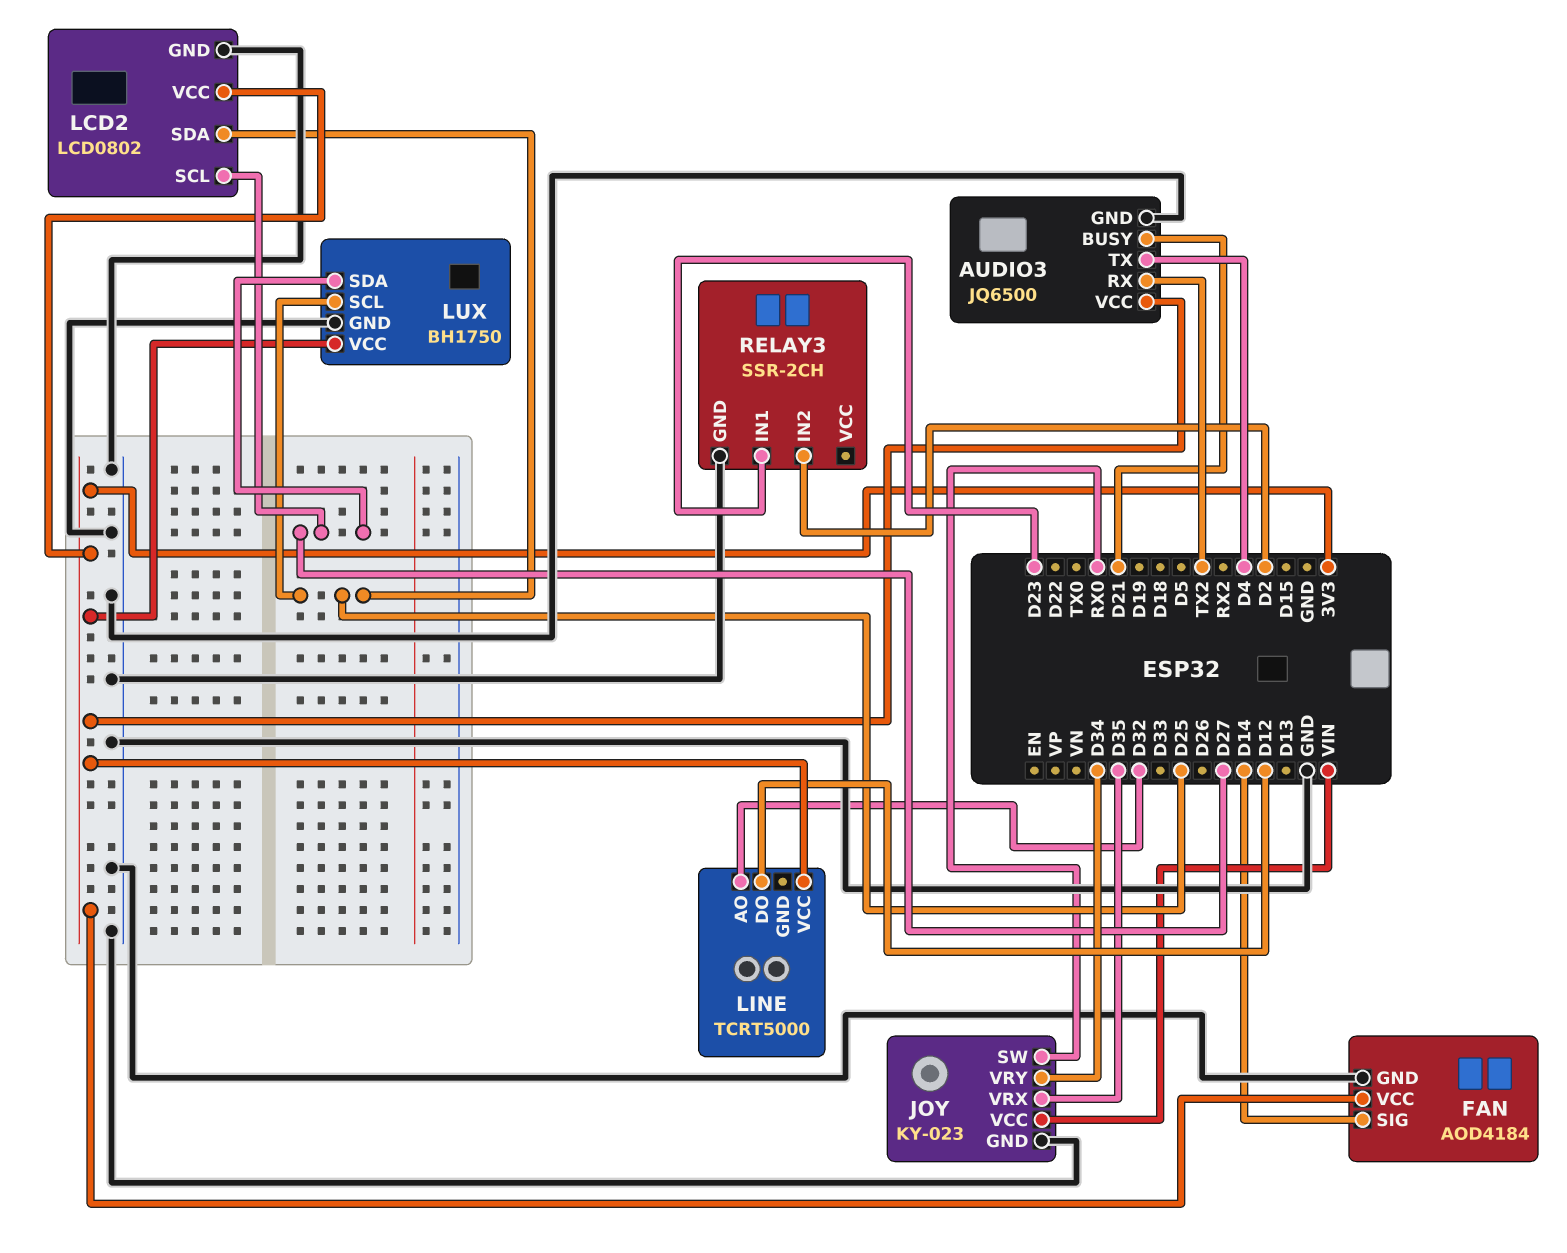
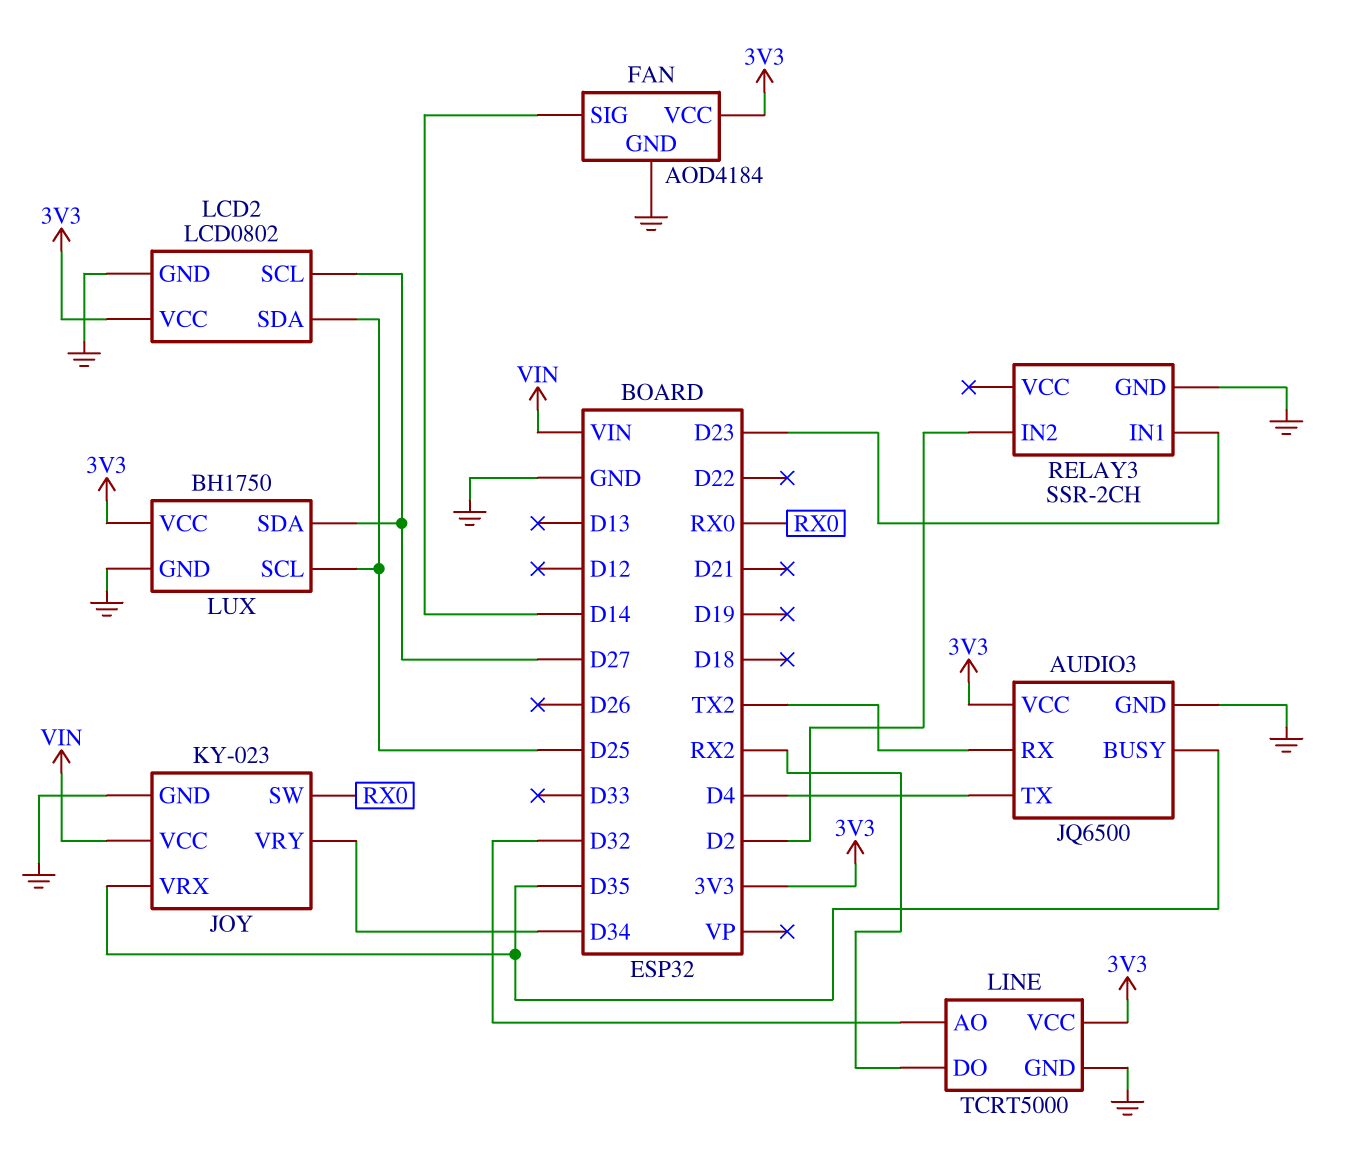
AUDIO3 pin BUSY: D21 -> D35
LINE pin DO: D12 -> RX2
LINE pin GND: none -> GND

